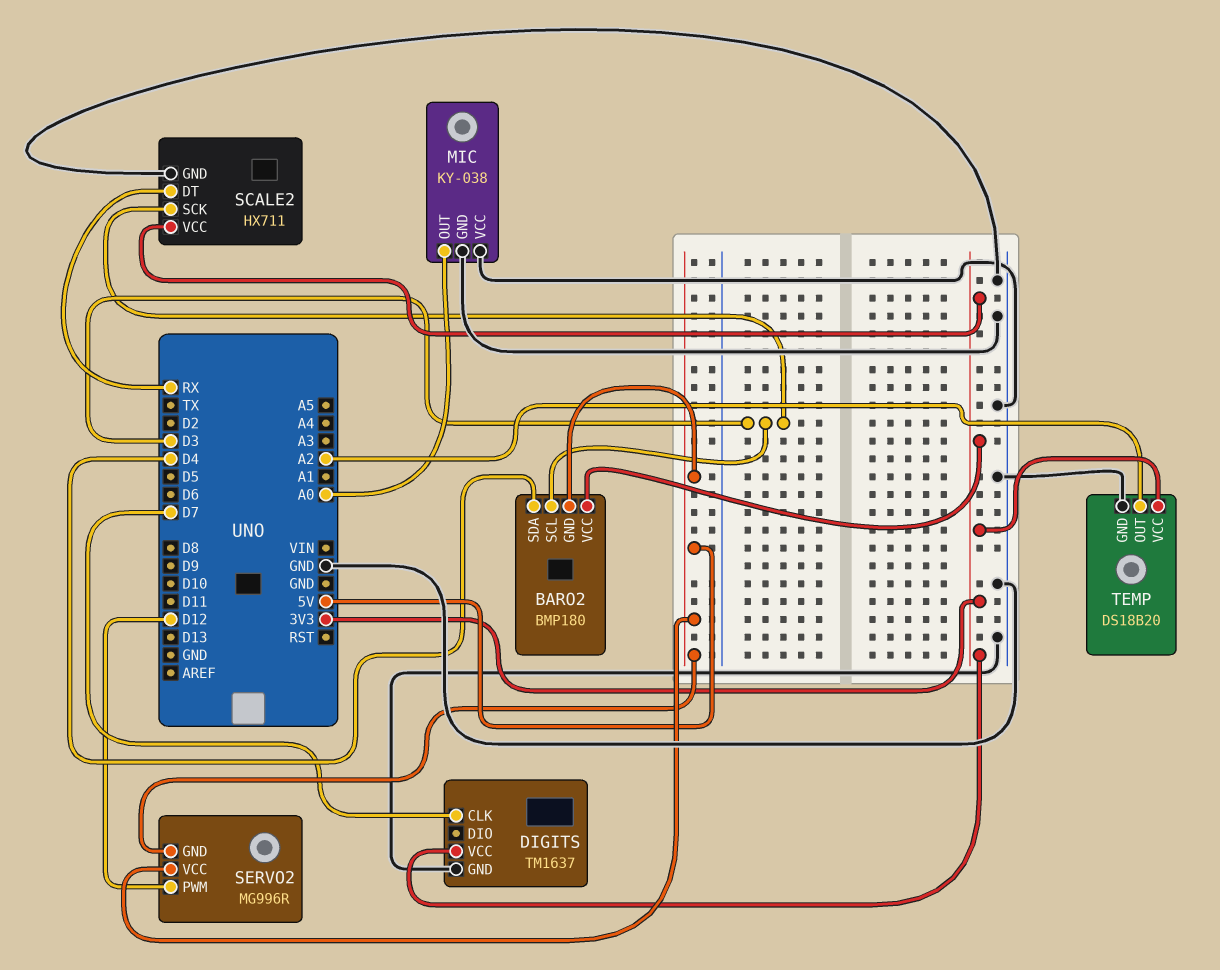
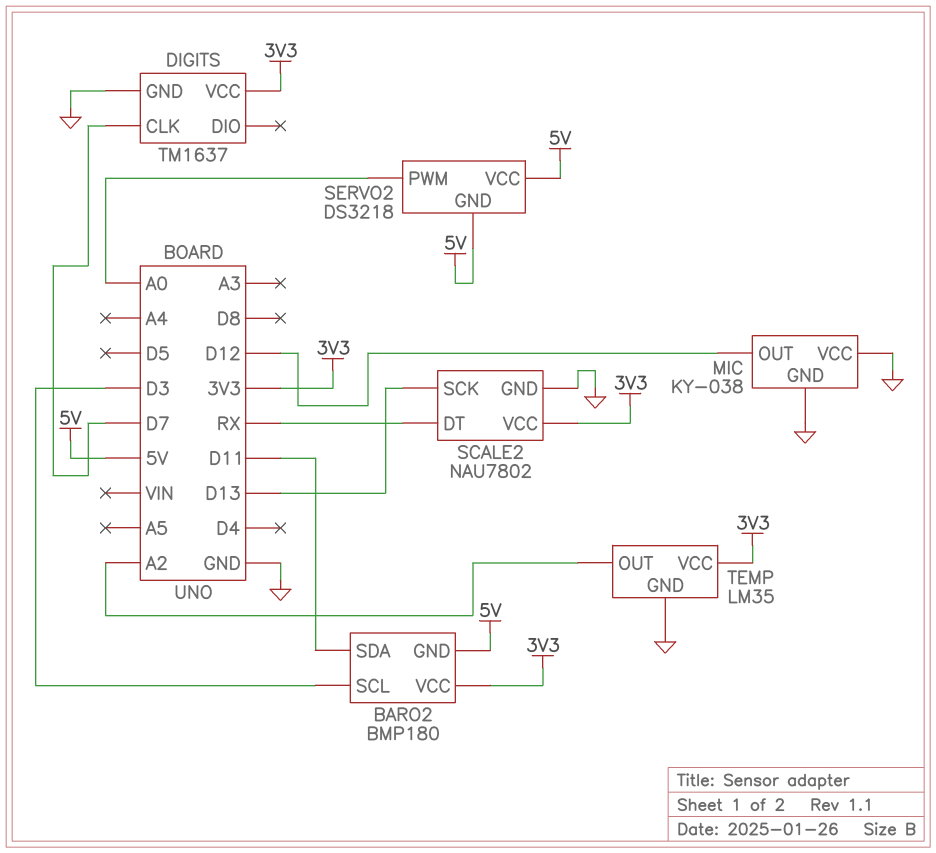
BARO2 pin SDA: D4 -> D11
MIC pin OUT: A0 -> D12
SCALE2: HX711 -> NAU7802
SCALE2 pin SCK: D3 -> D13
SERVO2: MG996R -> DS3218
SERVO2 pin PWM: D12 -> A0
TEMP: DS18B20 -> LM35

